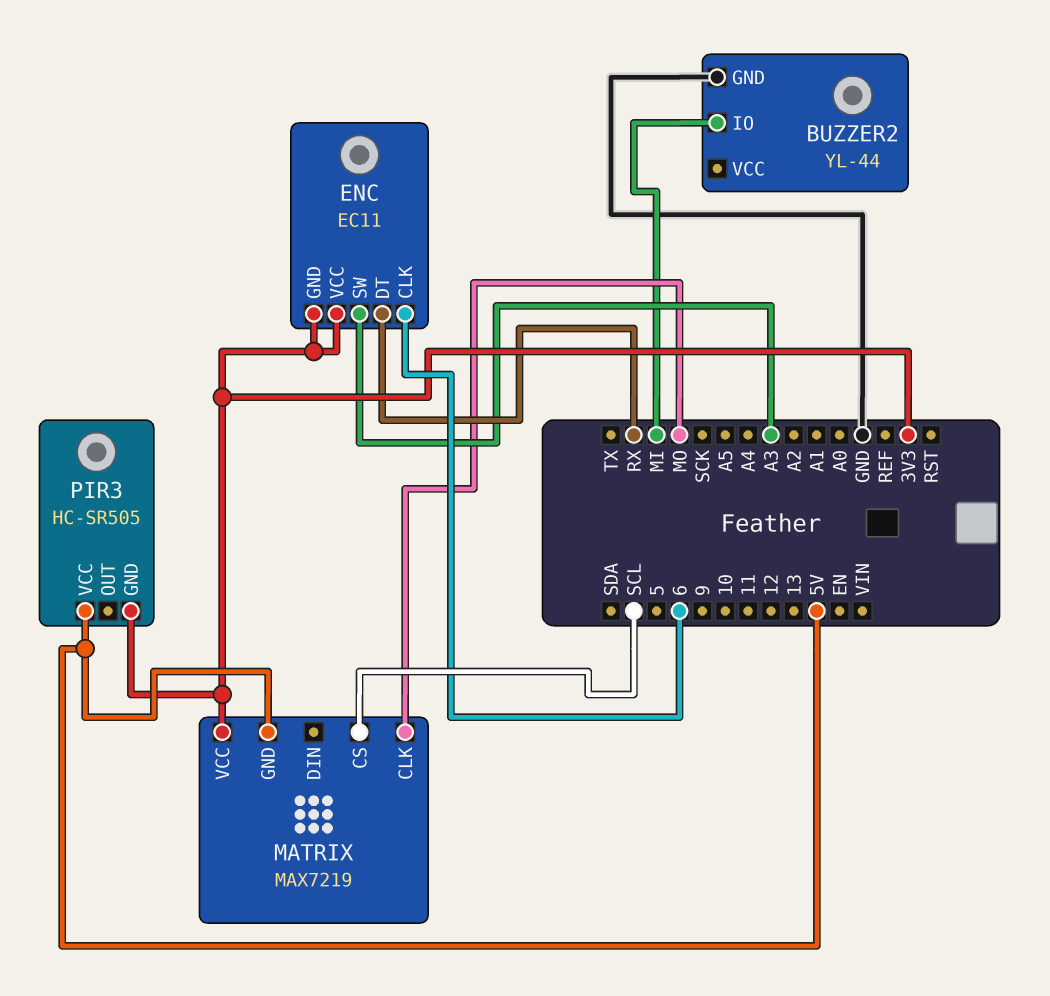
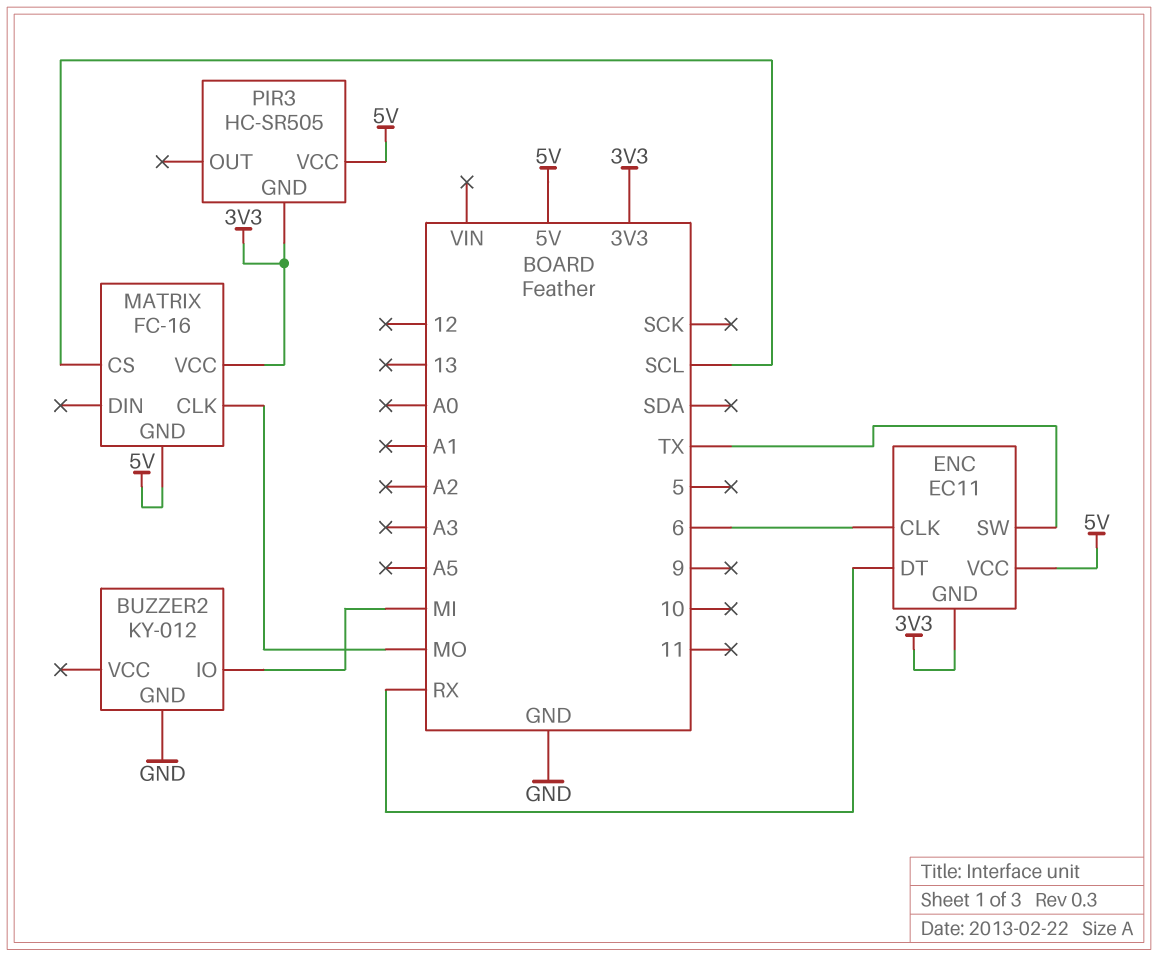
BUZZER2: YL-44 -> KY-012
ENC pin SW: A3 -> TX
ENC pin VCC: 3V3 -> 5V
MATRIX: MAX7219 -> FC-16

